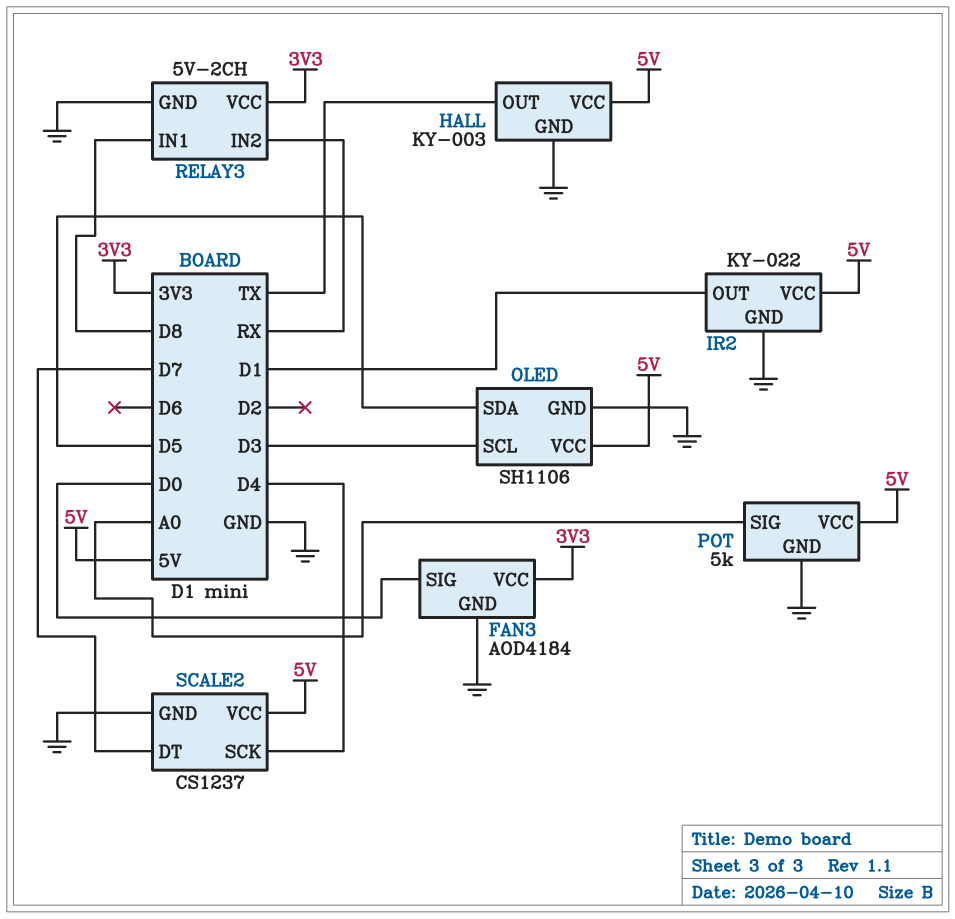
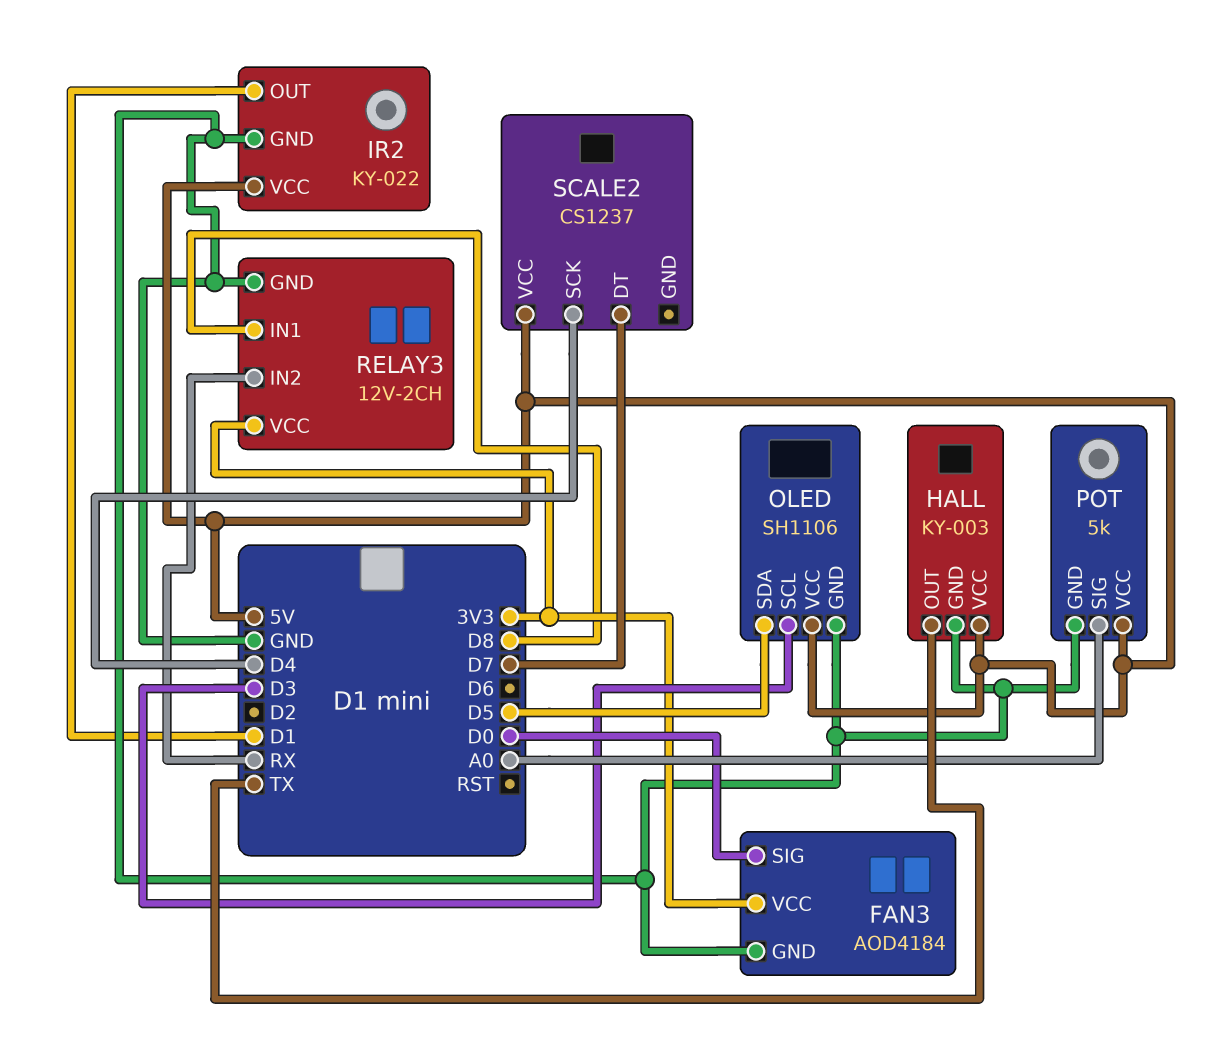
RELAY3: 5V-2CH -> 12V-2CH
SCALE2 pin GND: GND -> none

